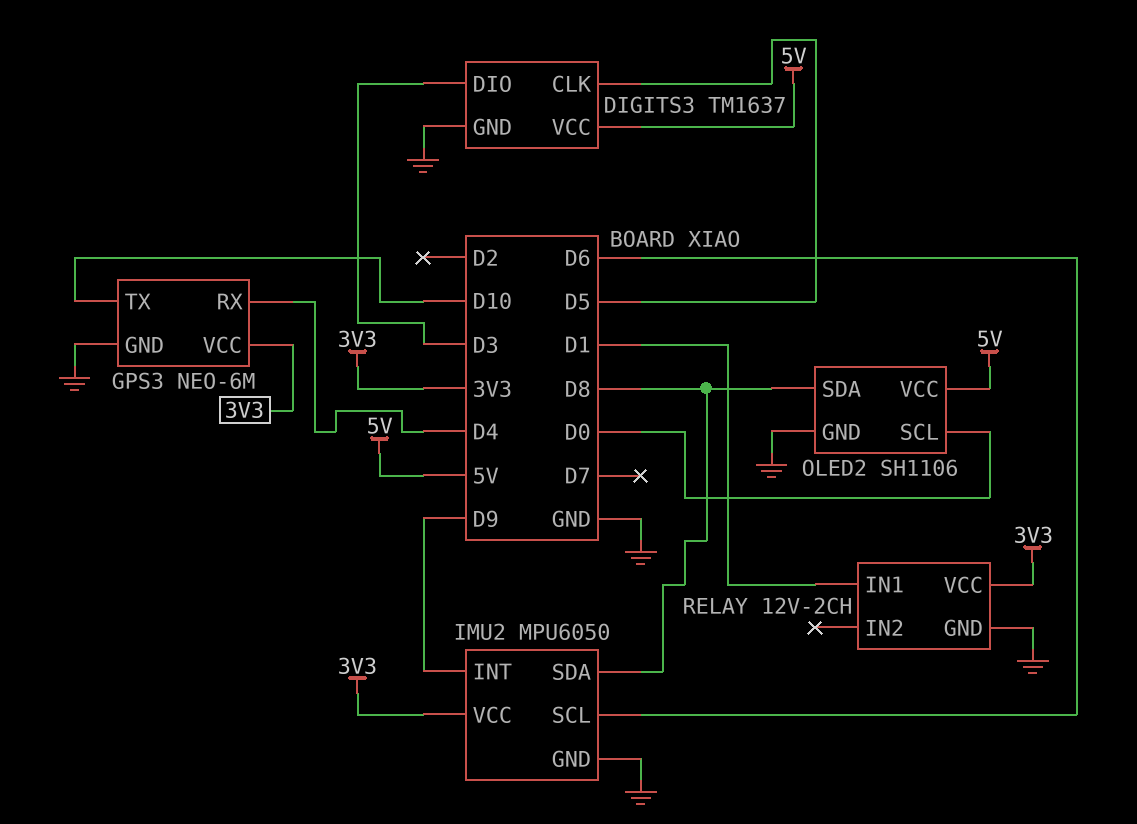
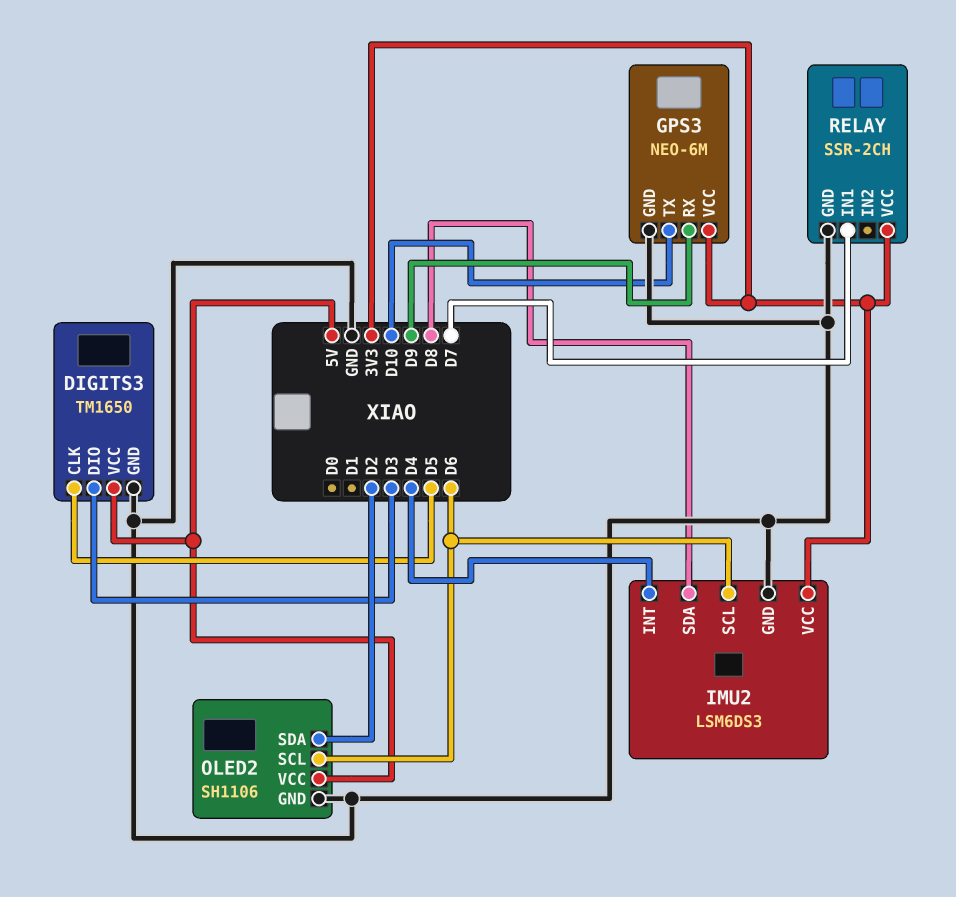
DIGITS3: TM1637 -> TM1650
GPS3 pin RX: D4 -> D9
IMU2: MPU6050 -> LSM6DS3
IMU2 pin INT: D9 -> D4
OLED2 pin SCL: D0 -> D6
OLED2 pin SDA: D8 -> D2
RELAY: 12V-2CH -> SSR-2CH
RELAY pin IN1: D1 -> D7

